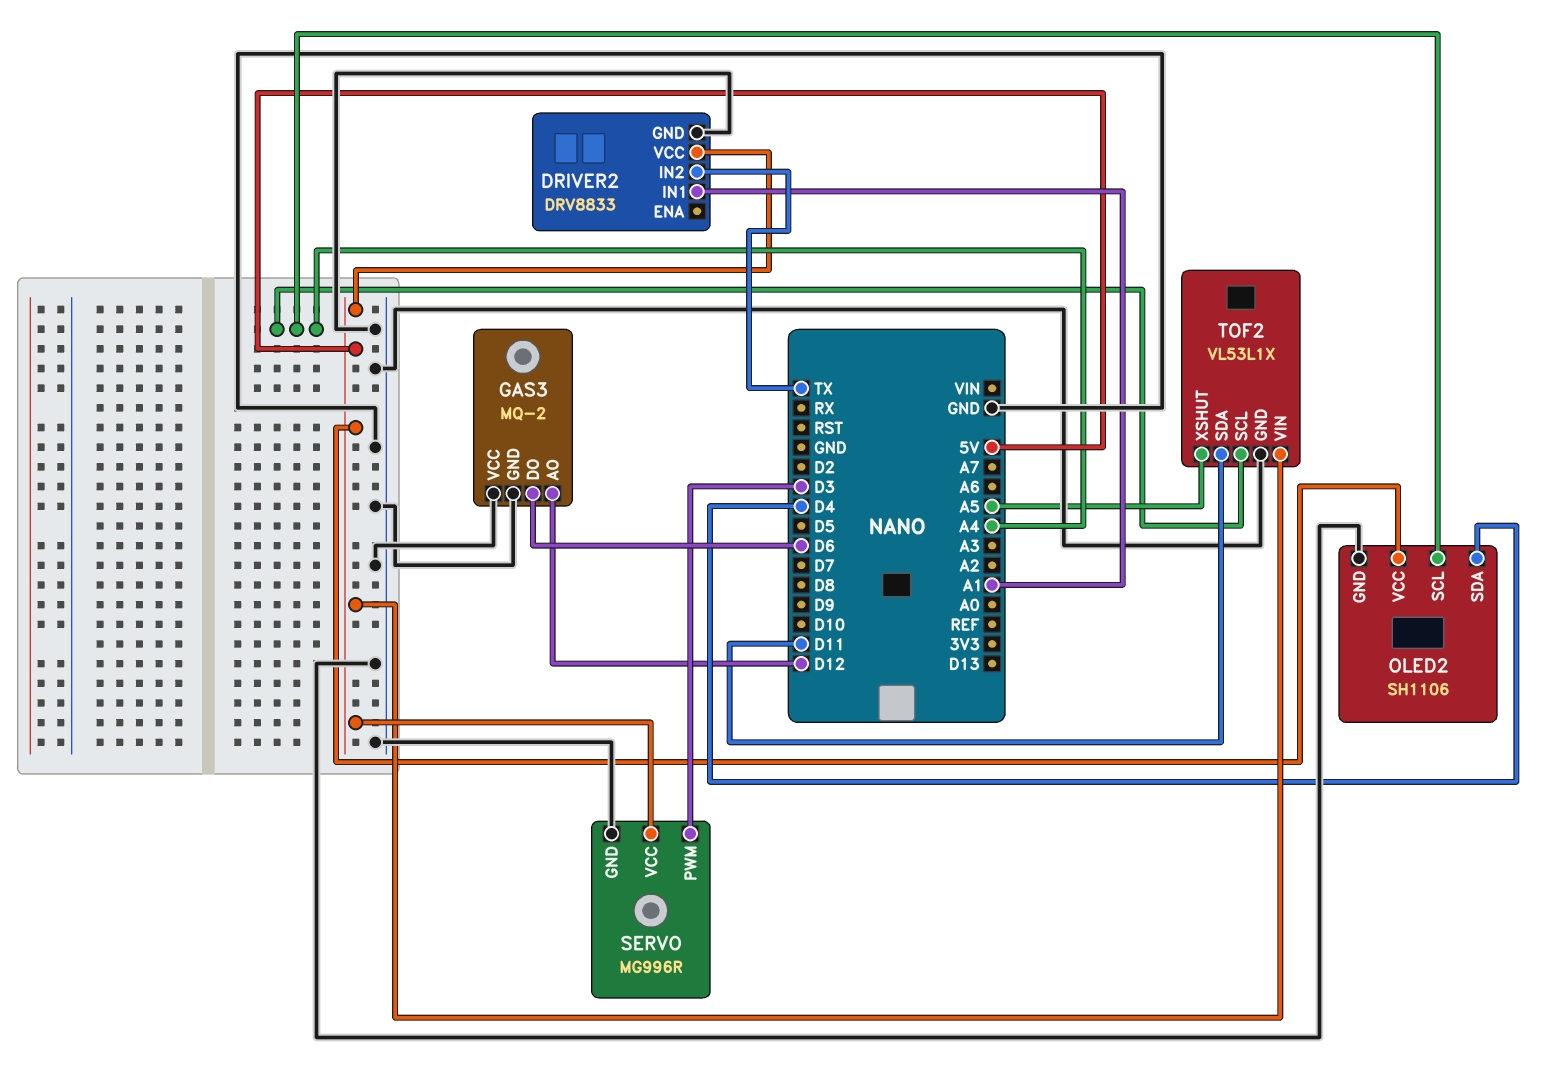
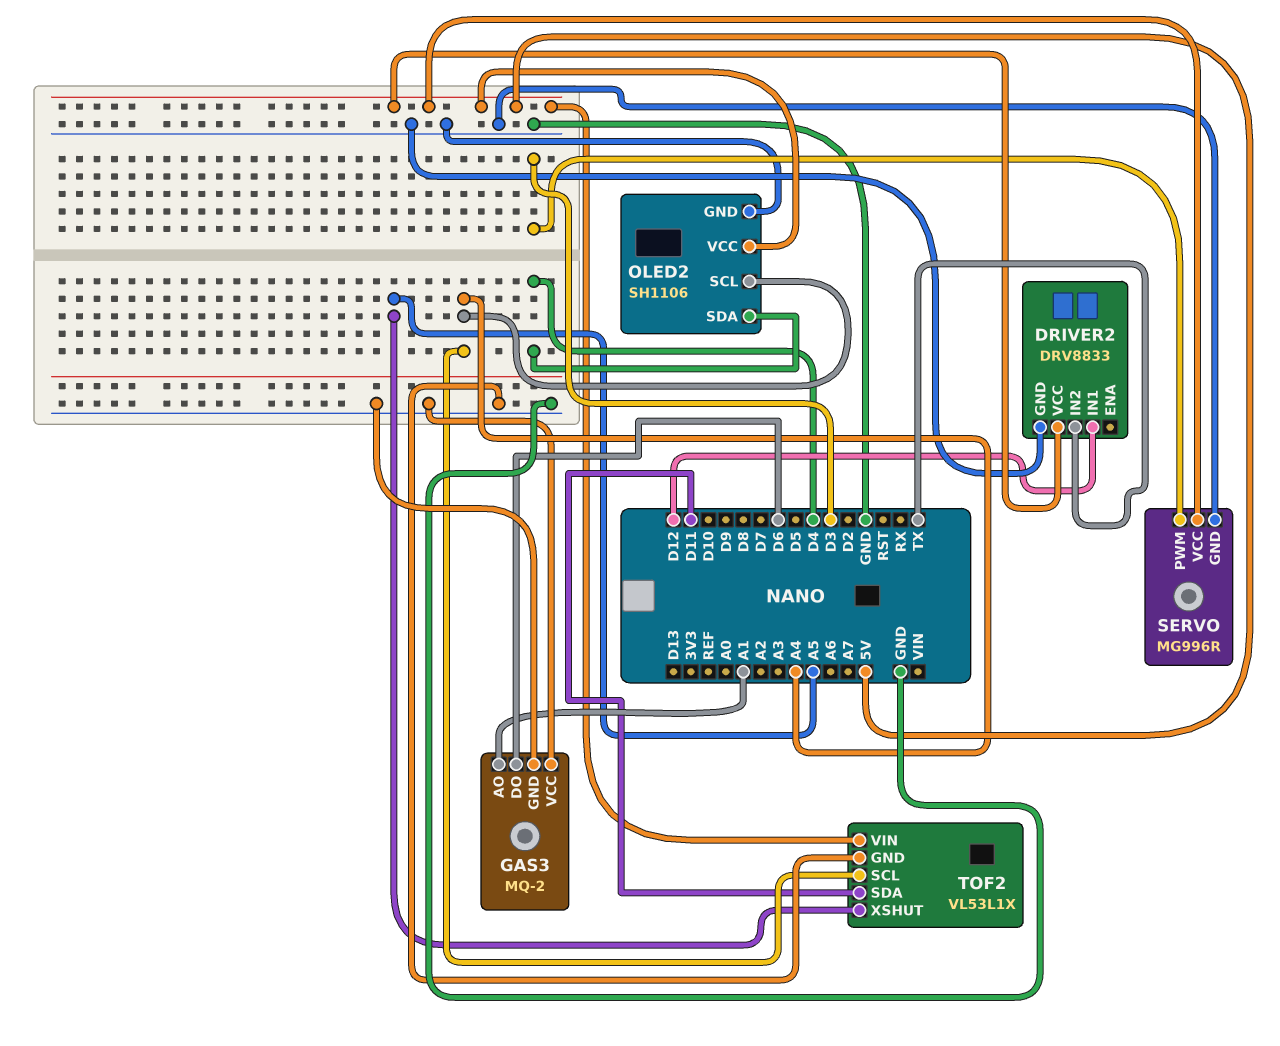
DRIVER2 pin IN1: A1 -> D12
GAS3 pin AO: D12 -> A1

